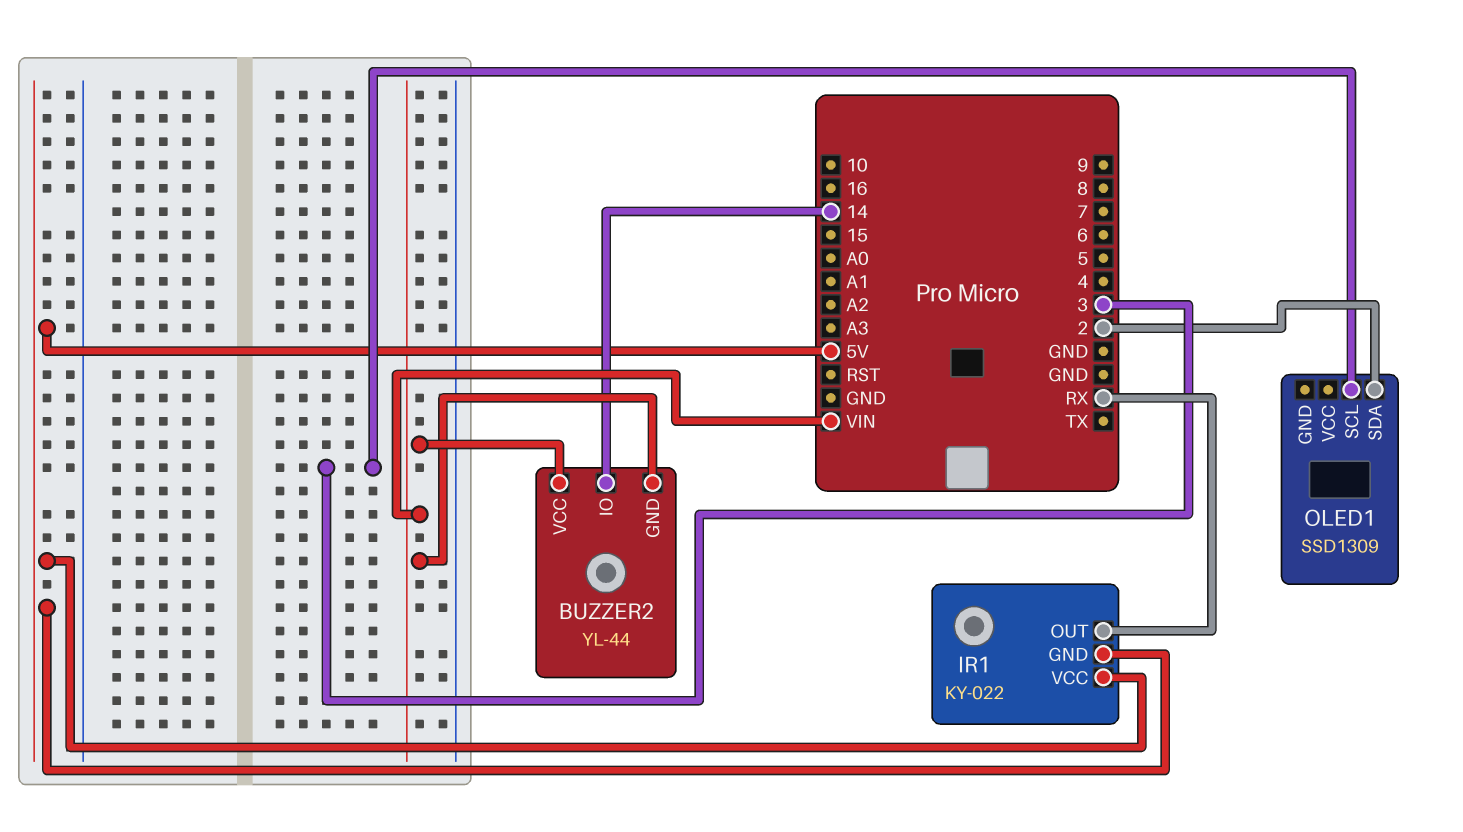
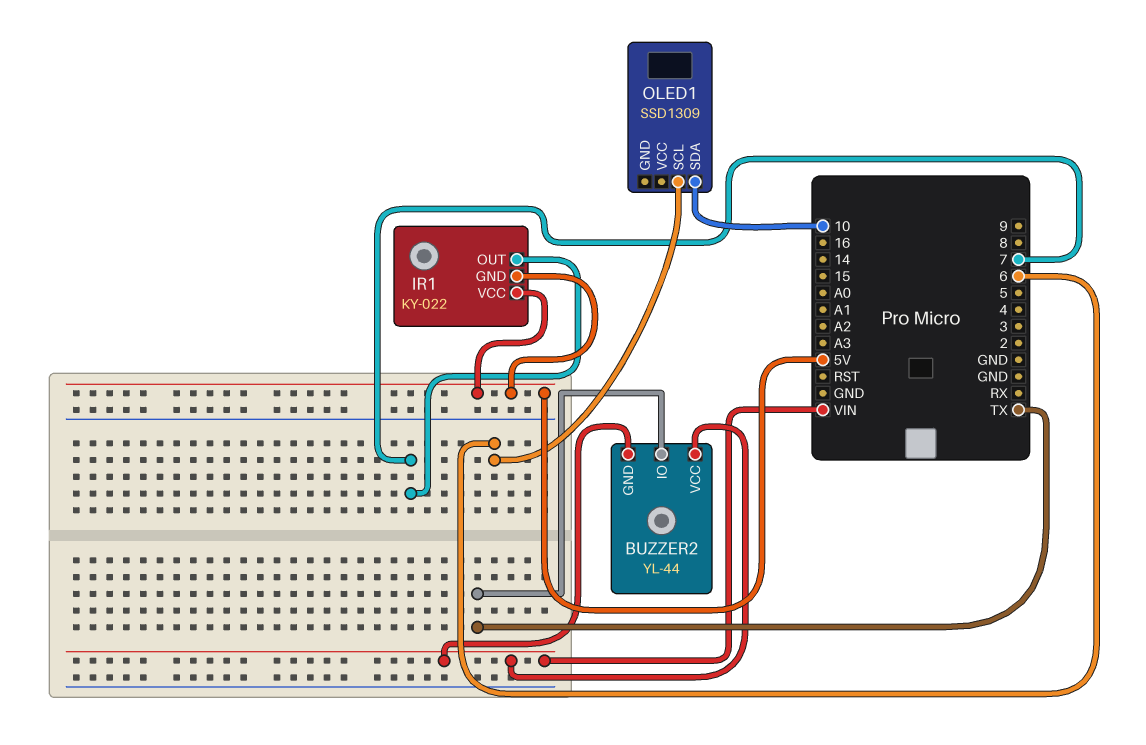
BUZZER2 pin IO: 14 -> TX
IR1 pin OUT: RX -> 7
OLED1 pin SCL: 3 -> 6
OLED1 pin SDA: 2 -> 10

